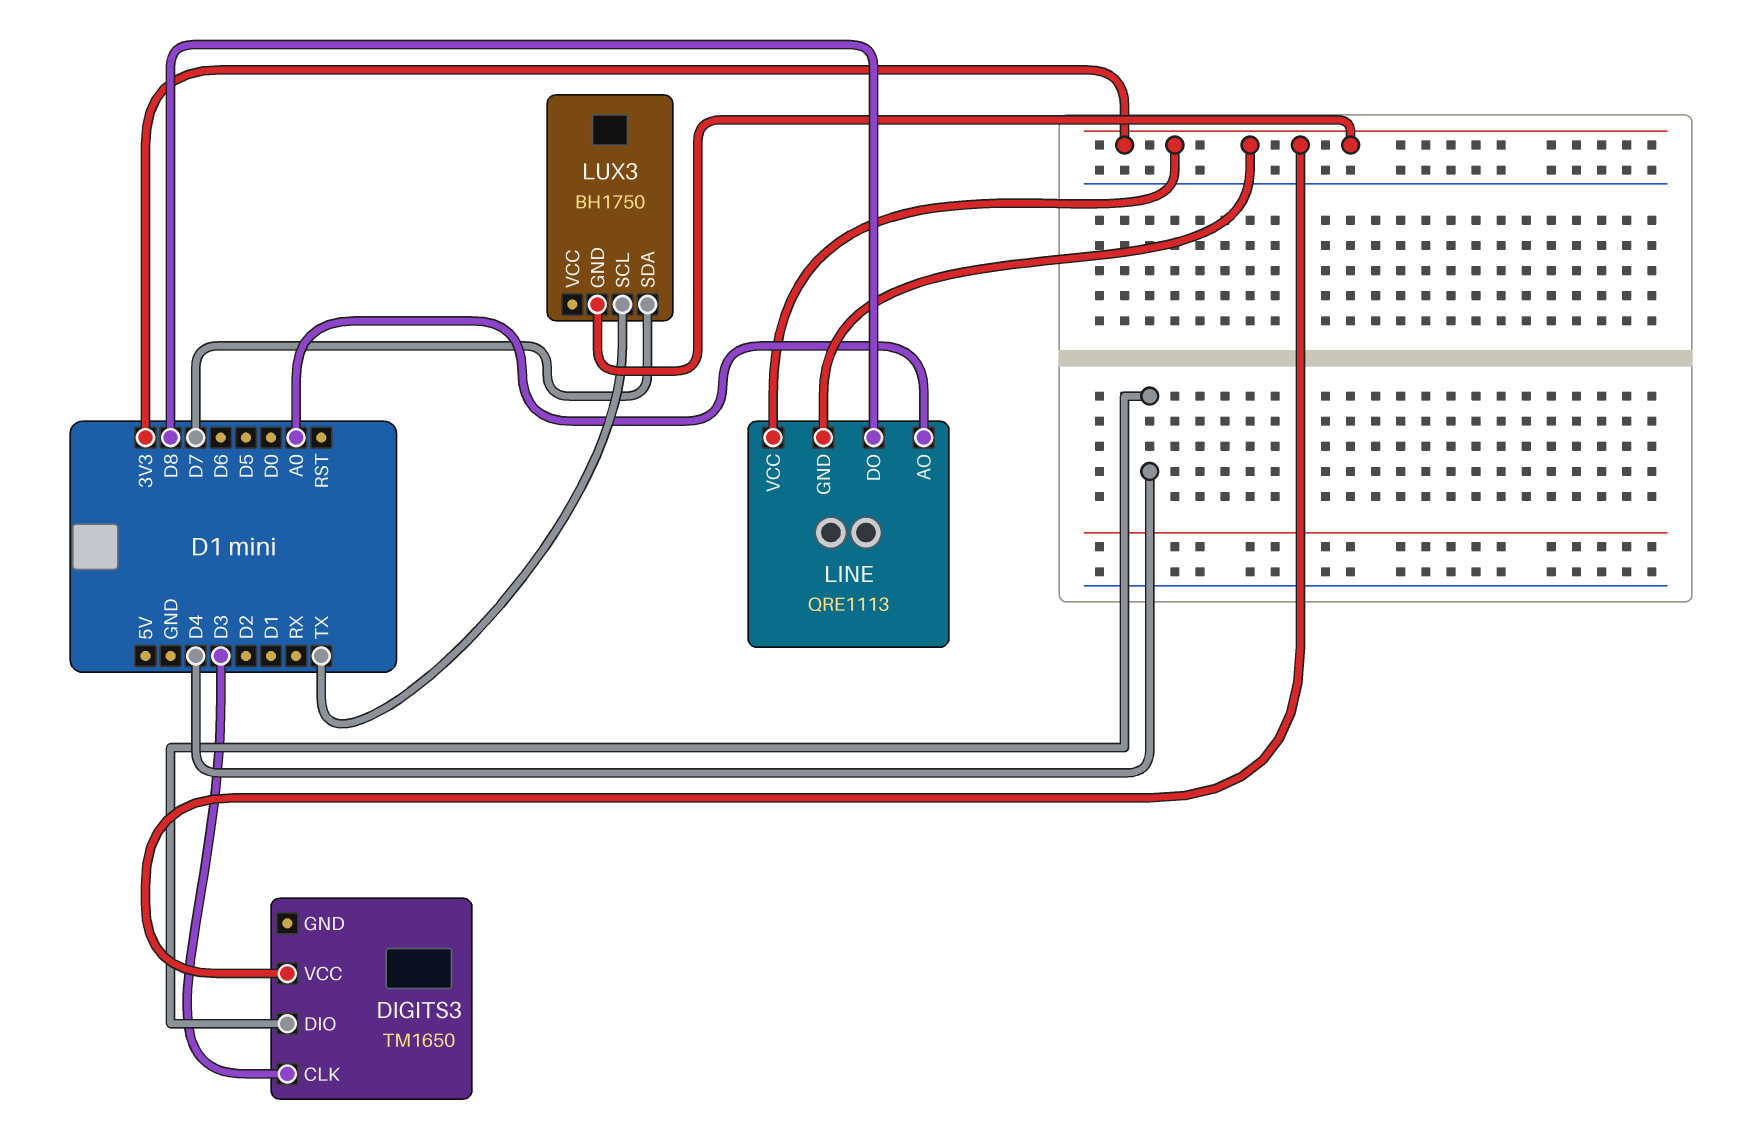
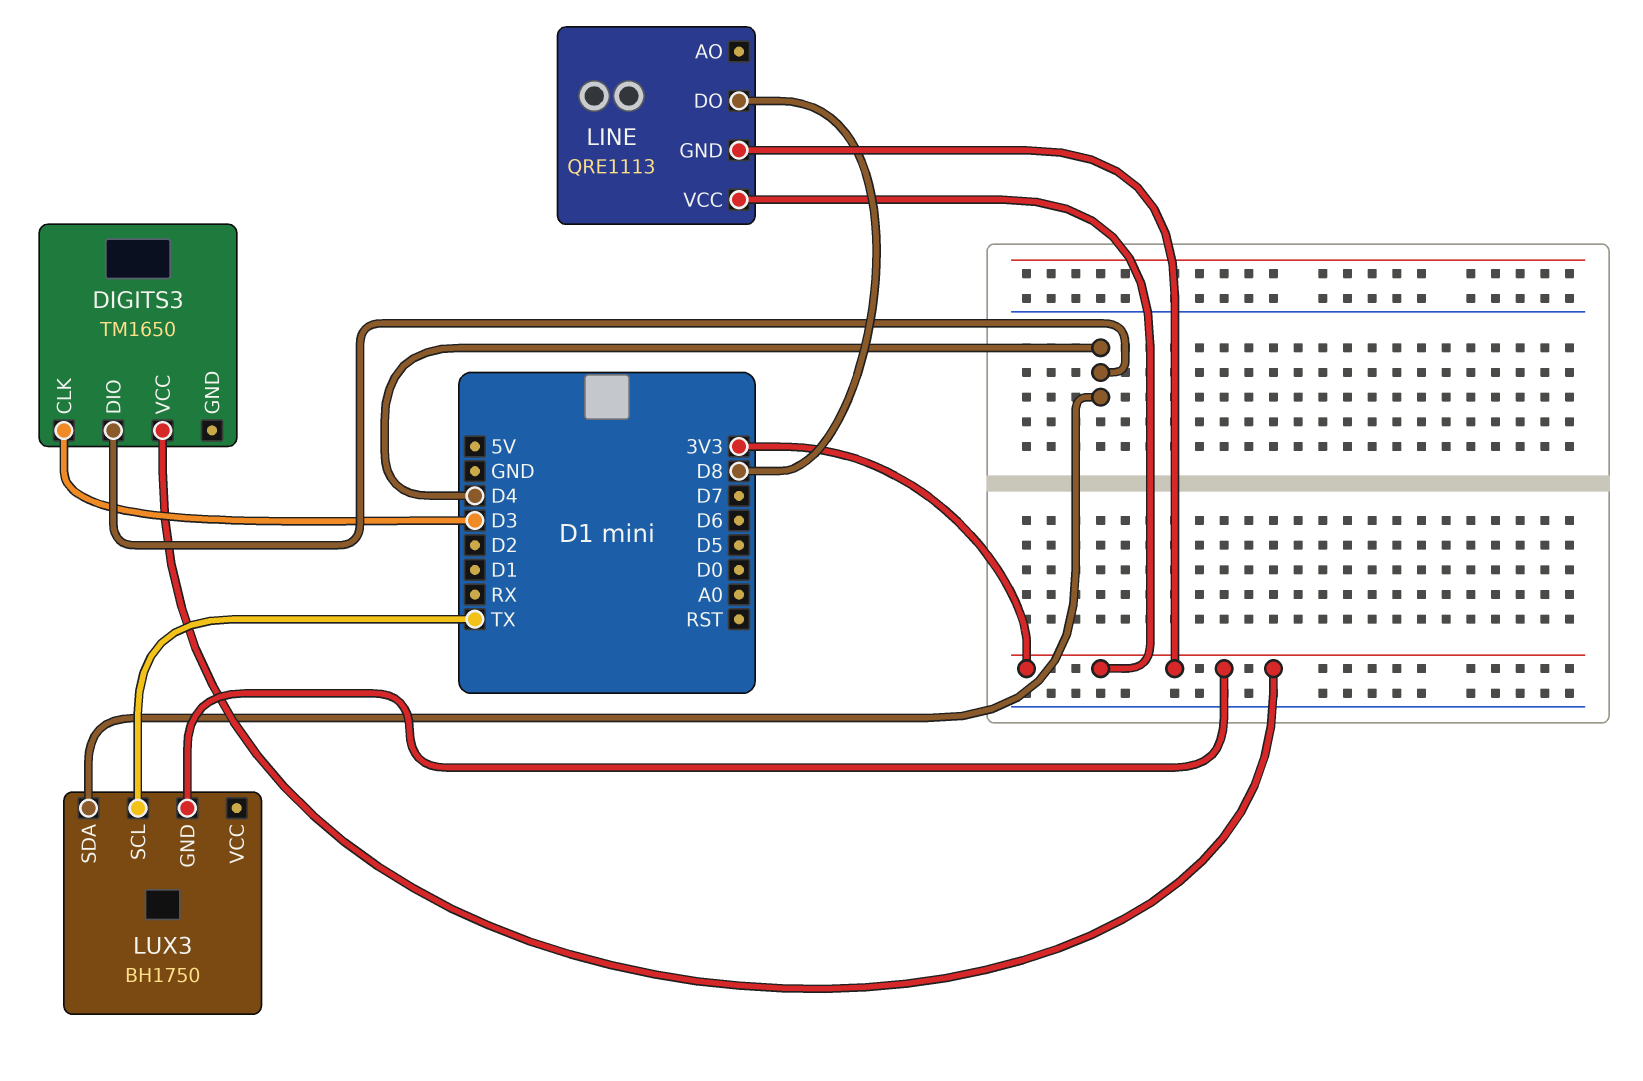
LINE pin AO: A0 -> none
LUX3 pin SDA: D7 -> D4

